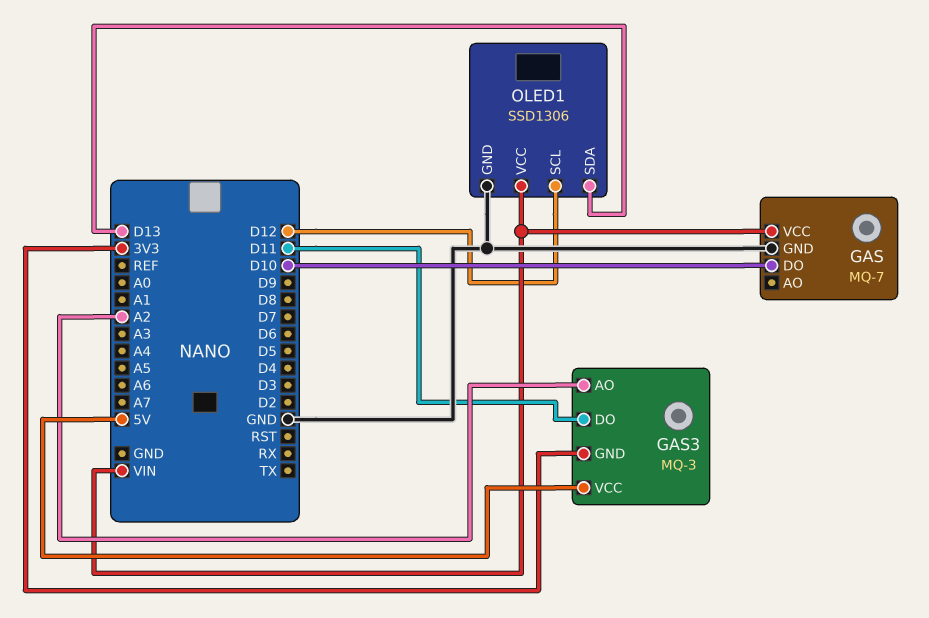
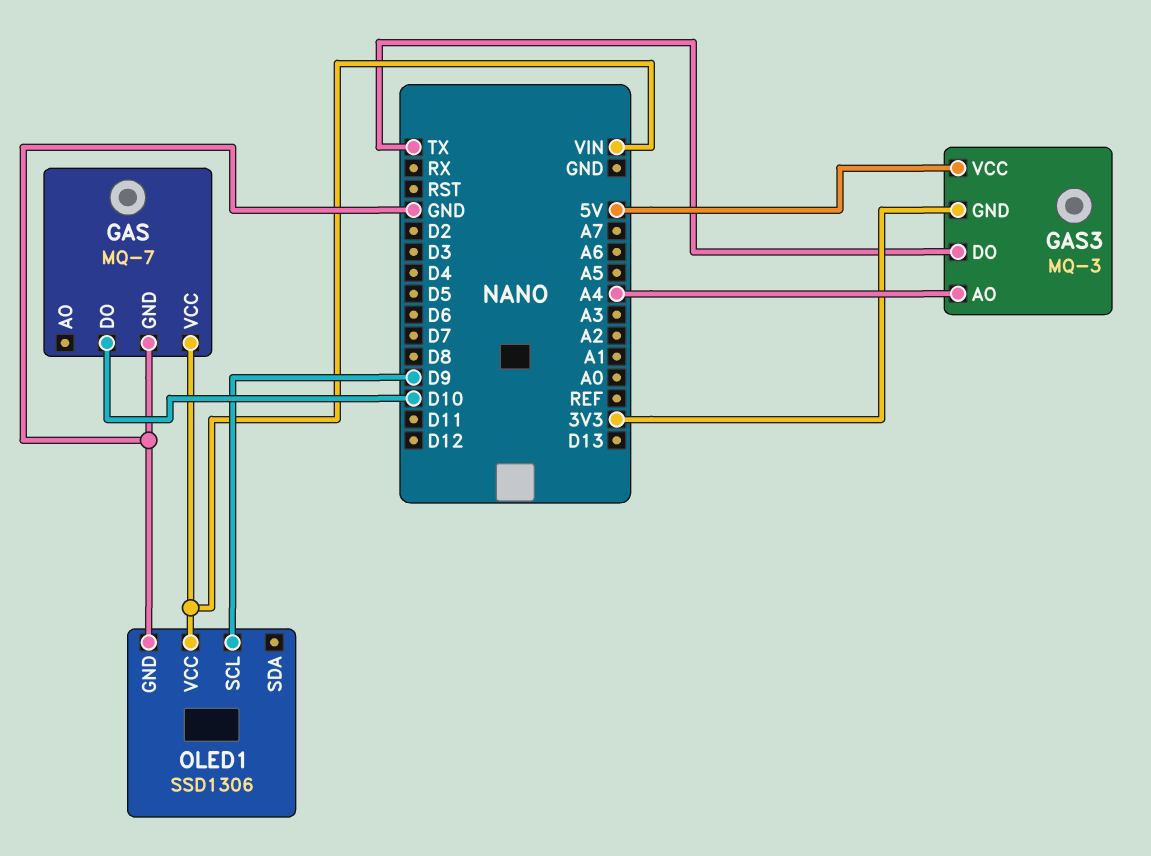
GAS3 pin AO: A2 -> A4
GAS3 pin DO: D11 -> TX
OLED1 pin SCL: D12 -> D9
OLED1 pin SDA: D13 -> none

